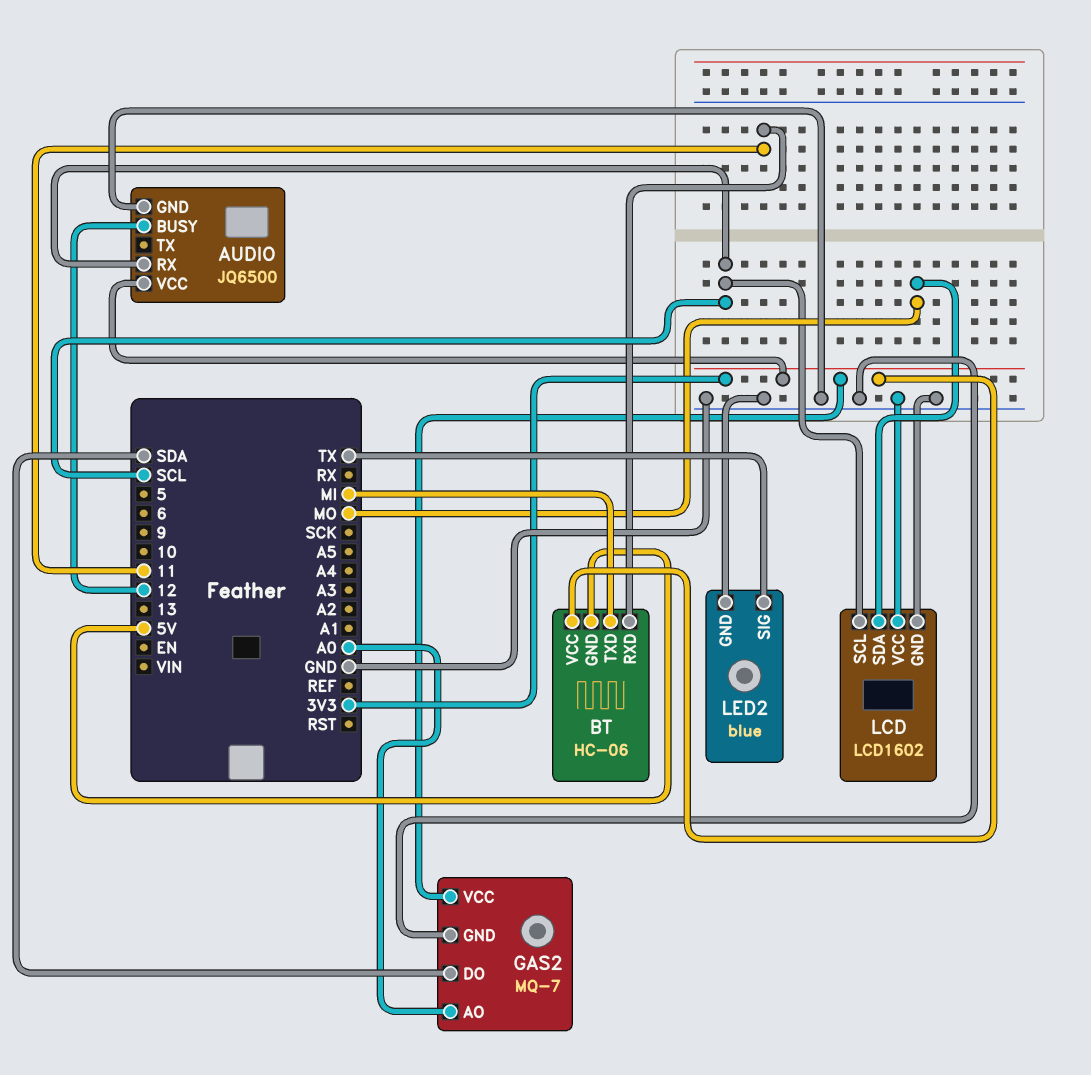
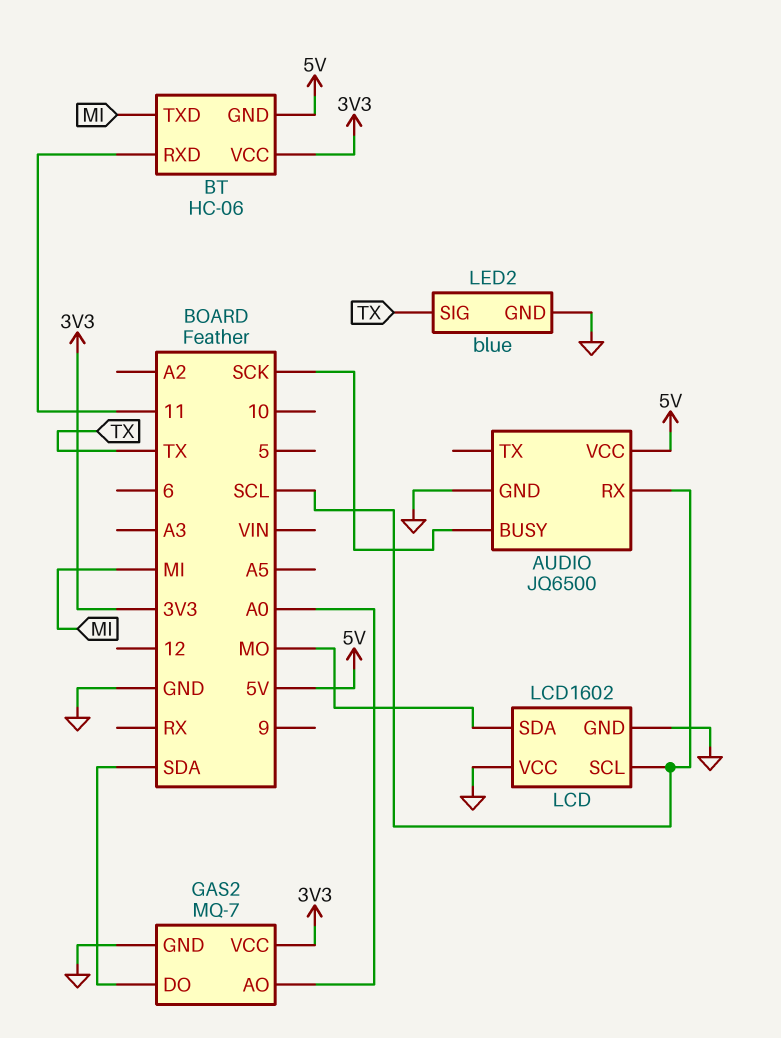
AUDIO pin BUSY: 12 -> SCK
AUDIO pin VCC: 3V3 -> 5V

